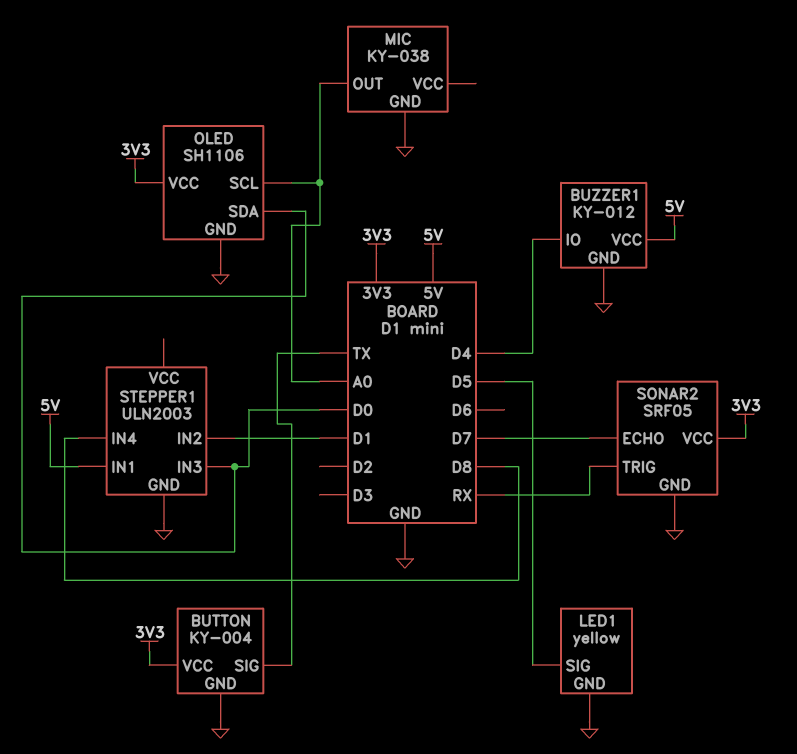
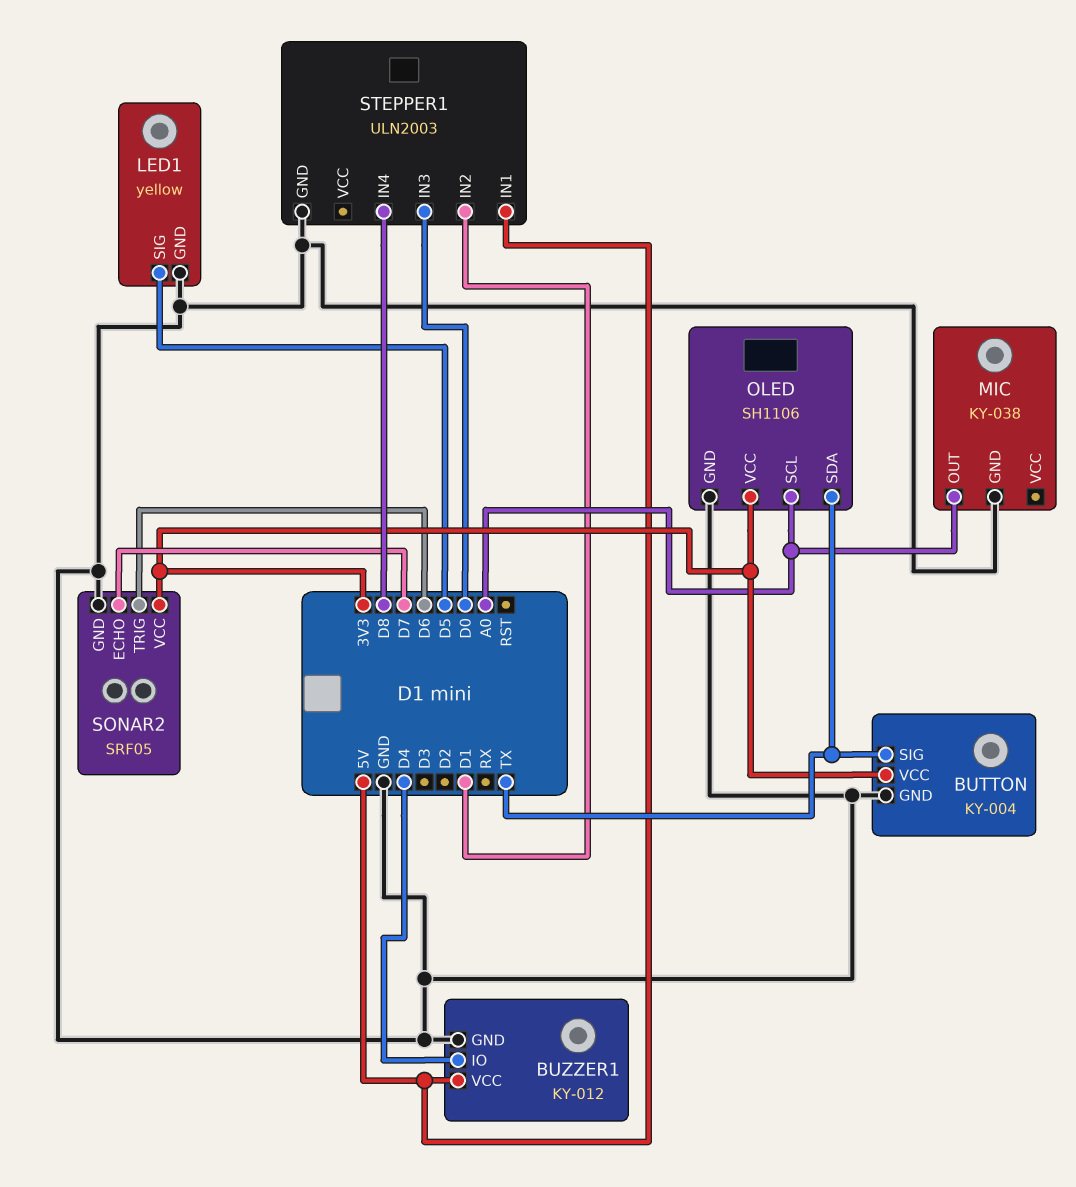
OLED pin SDA: D0 -> TX
SONAR2 pin TRIG: RX -> D6

